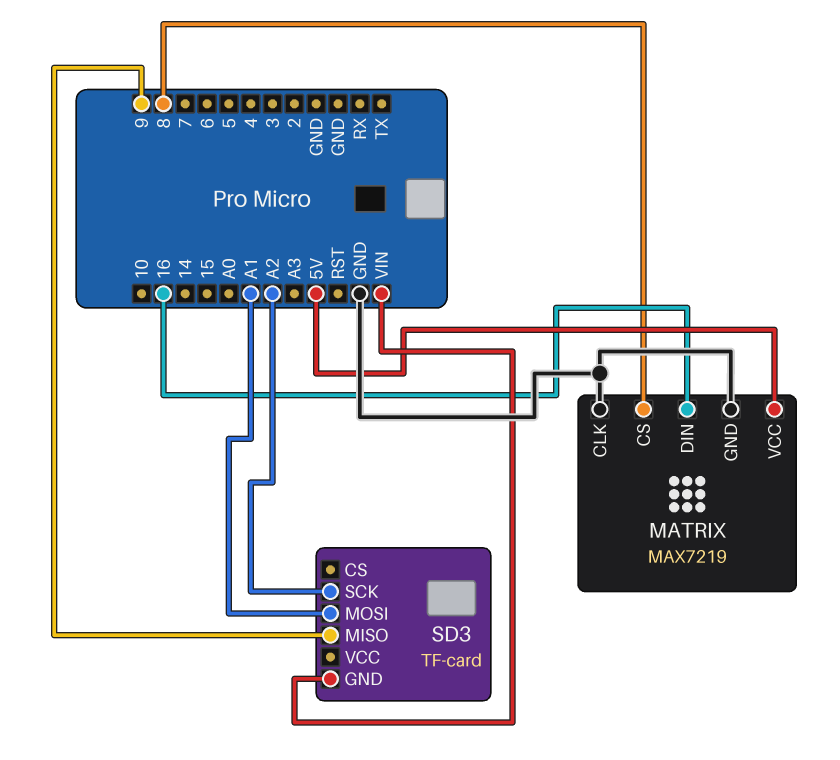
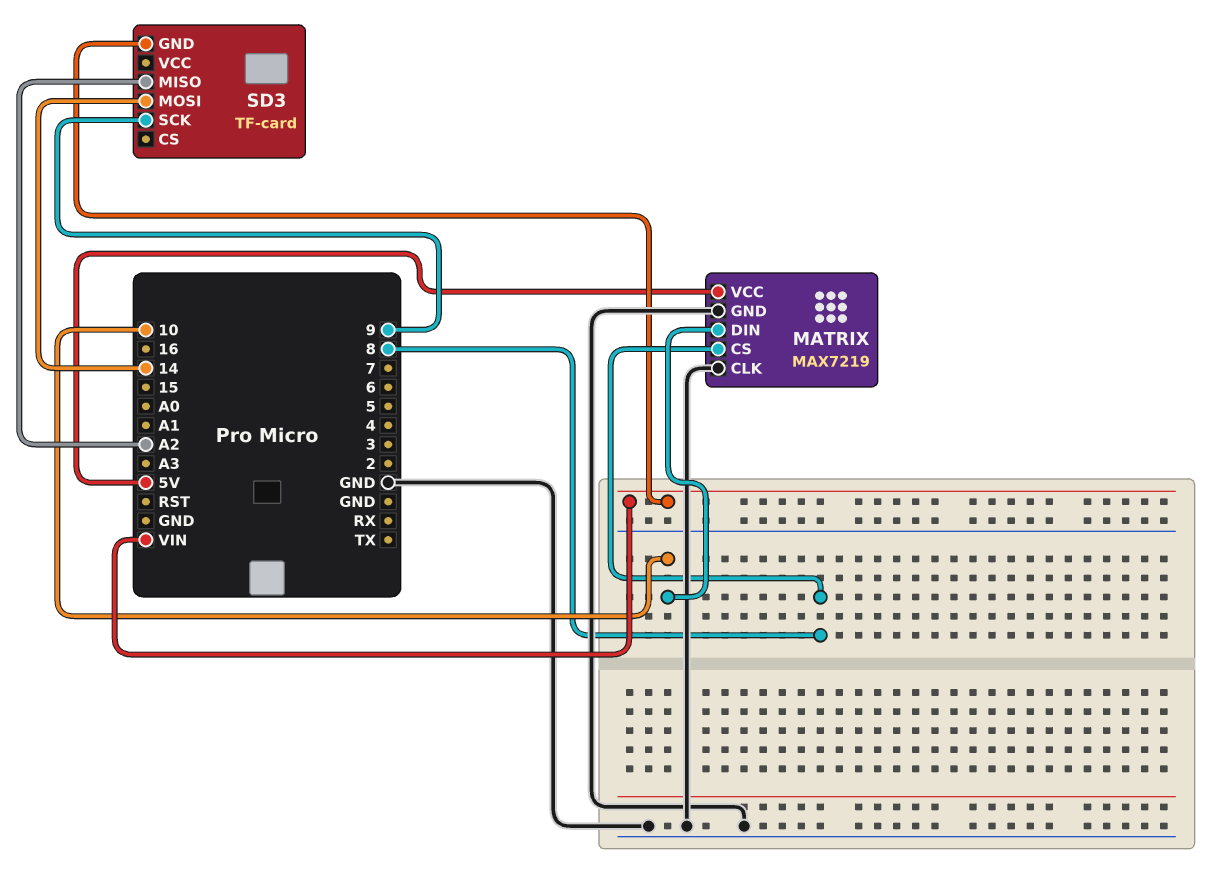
MATRIX pin DIN: 16 -> 10
SD3 pin MISO: 9 -> A2
SD3 pin MOSI: A1 -> 14
SD3 pin SCK: A2 -> 9

